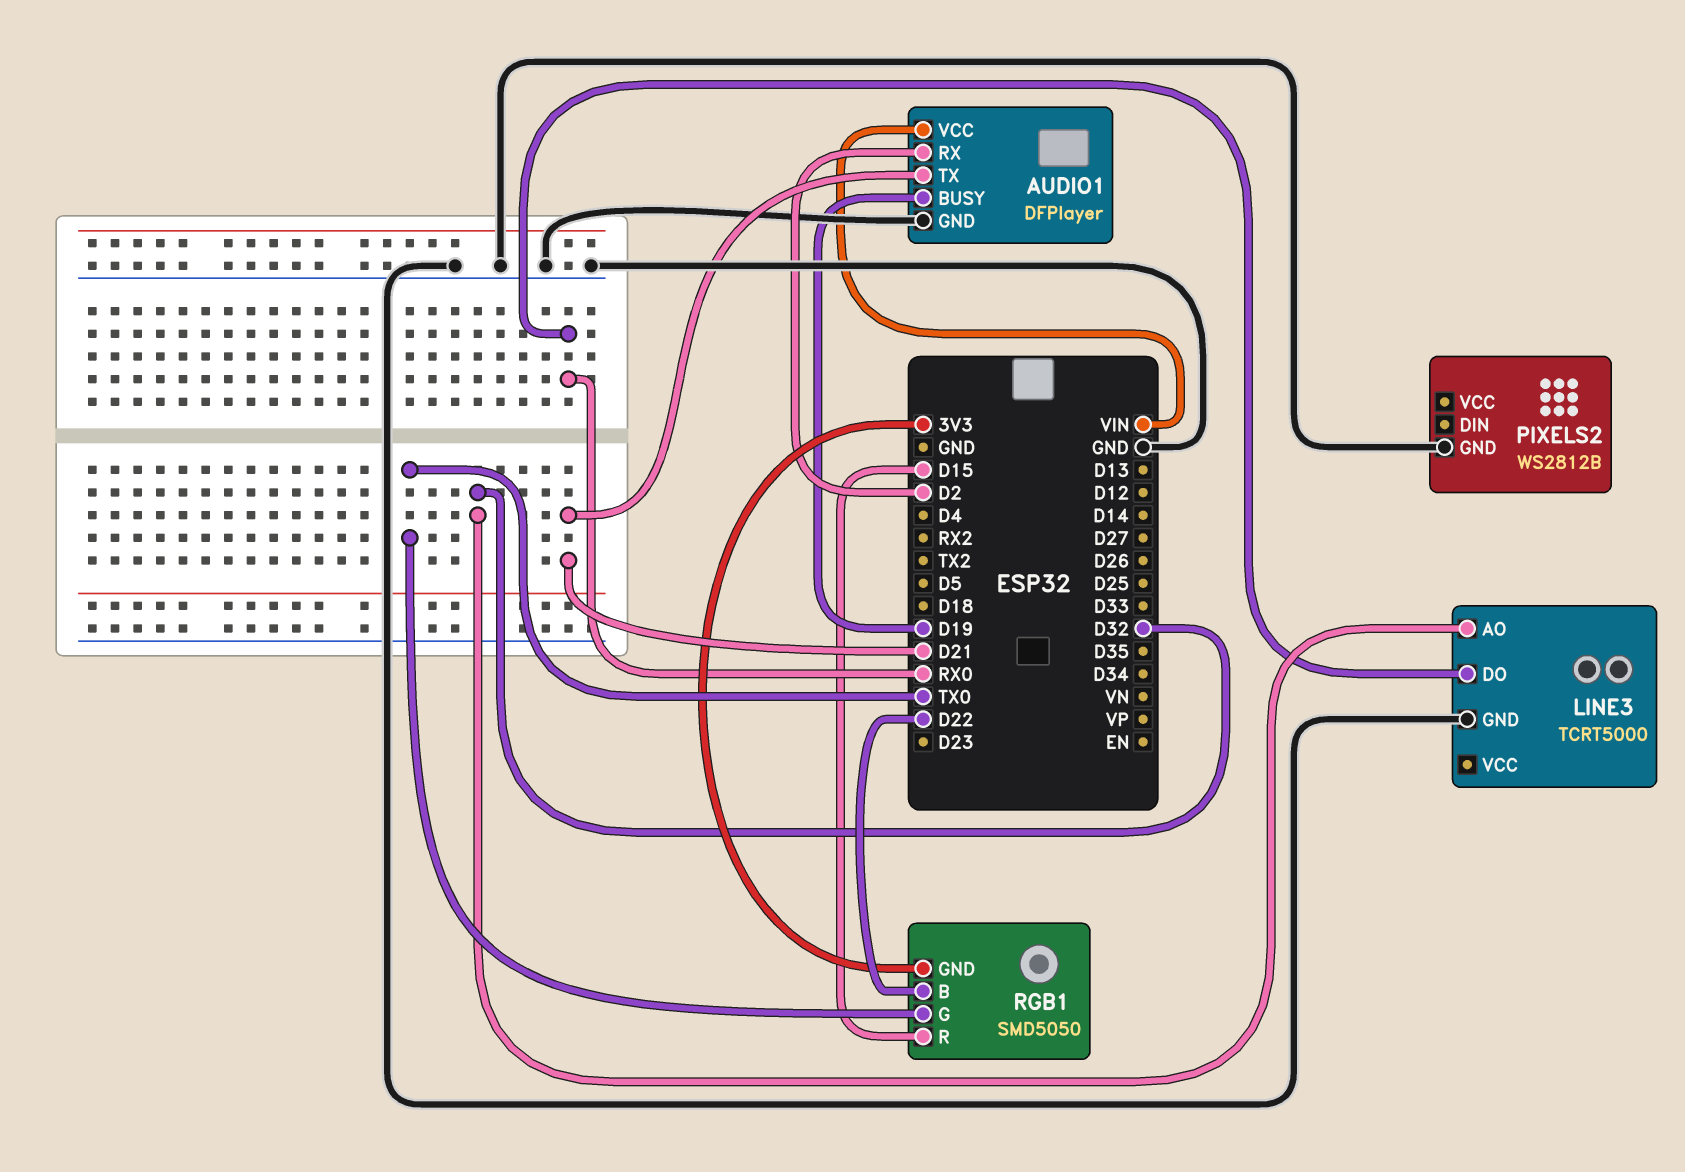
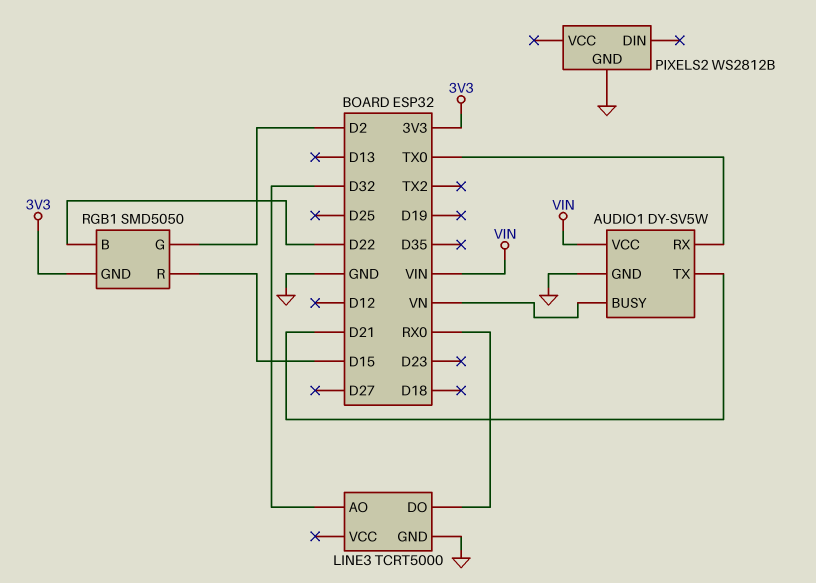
AUDIO1: DFPlayer -> DY-SV5W
AUDIO1 pin BUSY: D19 -> VN
AUDIO1 pin RX: D2 -> TX0
RGB1 pin G: TX0 -> D2

